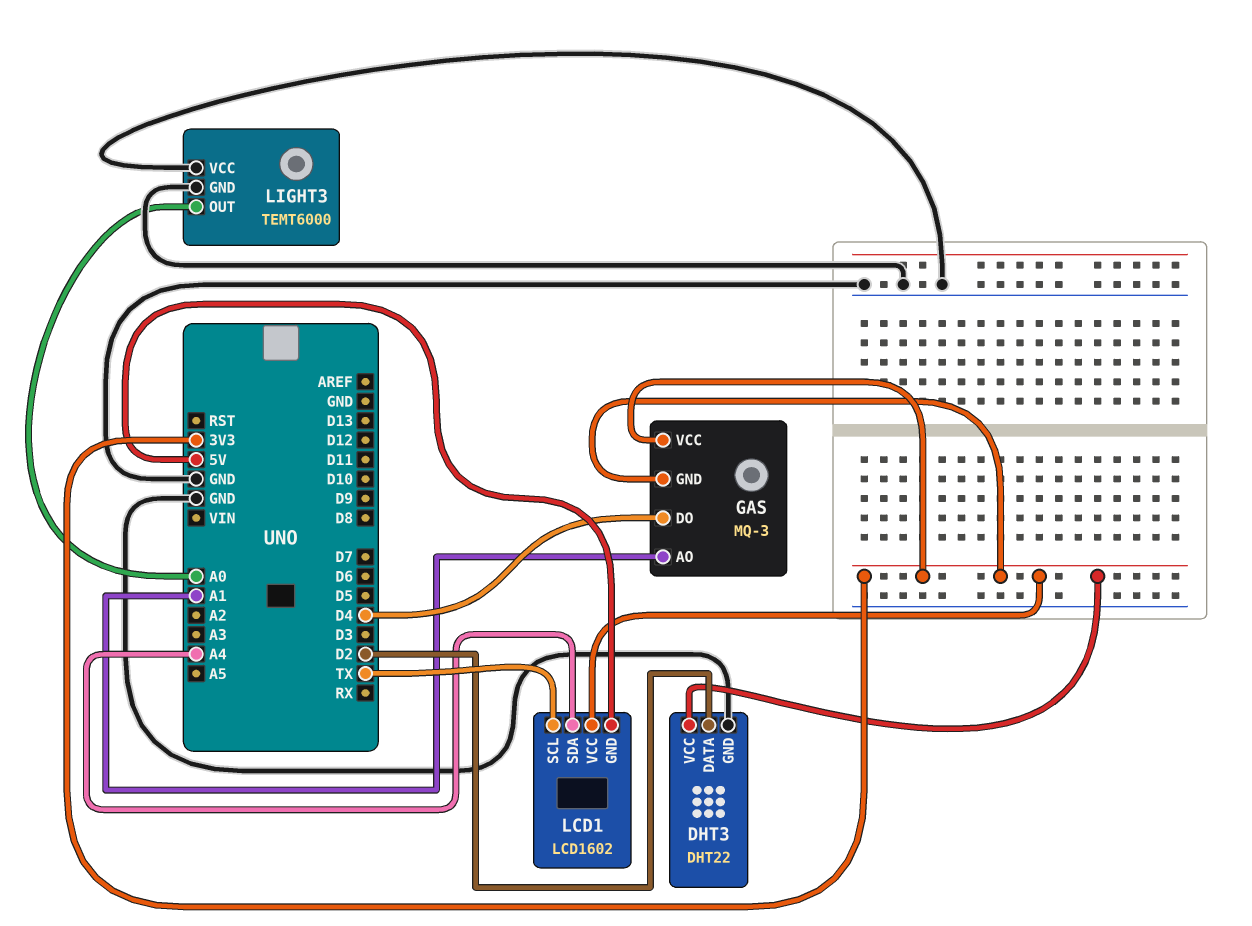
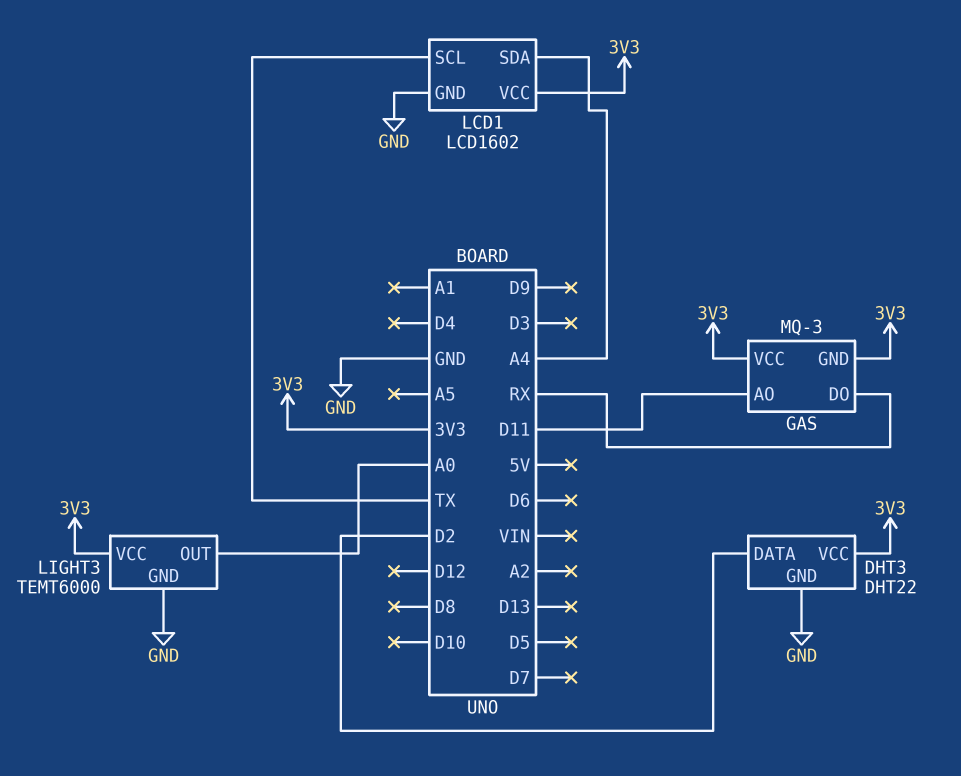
GAS pin AO: A1 -> D11
GAS pin DO: D4 -> RX
LCD1 pin GND: 5V -> GND
LIGHT3 pin VCC: GND -> 3V3

